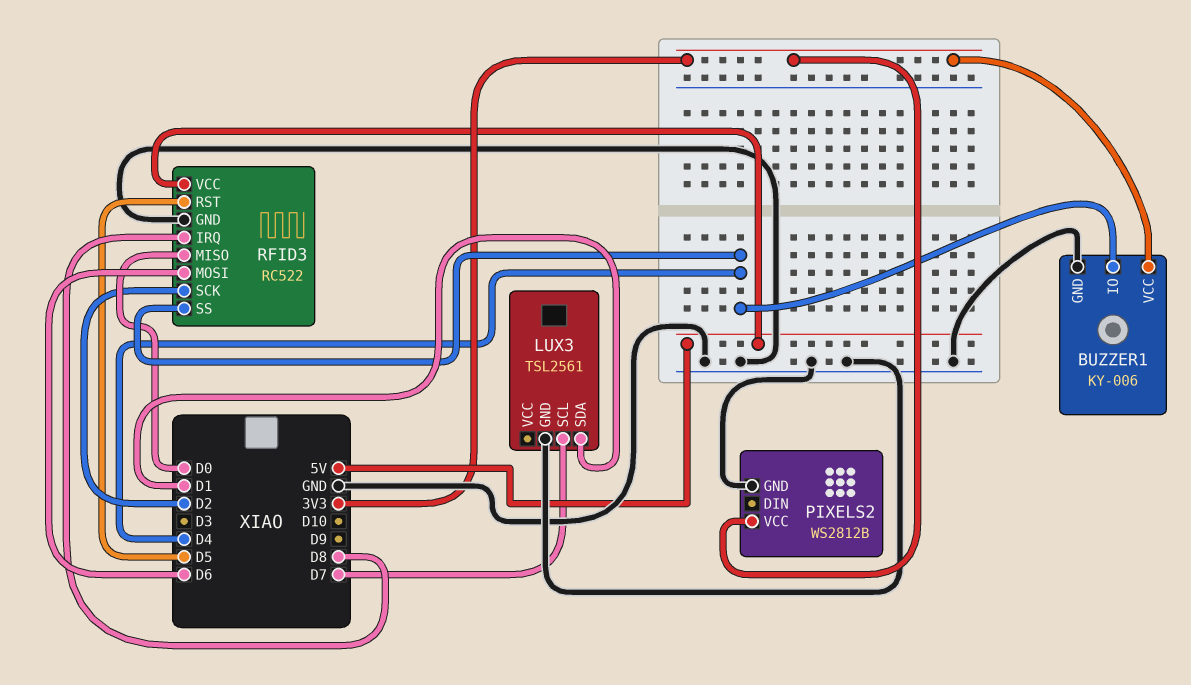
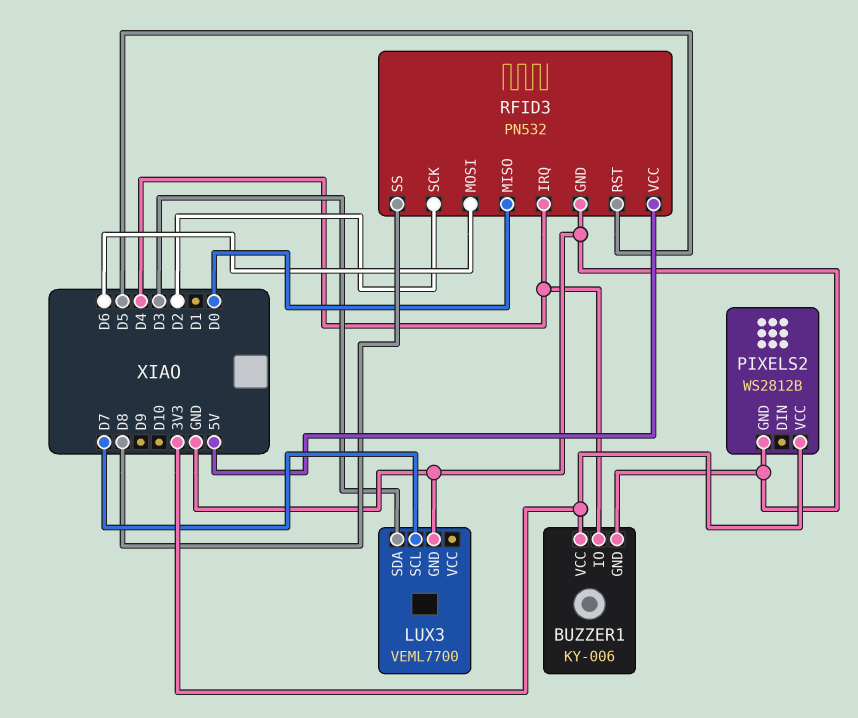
LUX3: TSL2561 -> VEML7700
LUX3 pin SDA: D1 -> D3
RFID3: RC522 -> PN532
RFID3 pin IRQ: D8 -> D4
RFID3 pin SS: D4 -> D8

